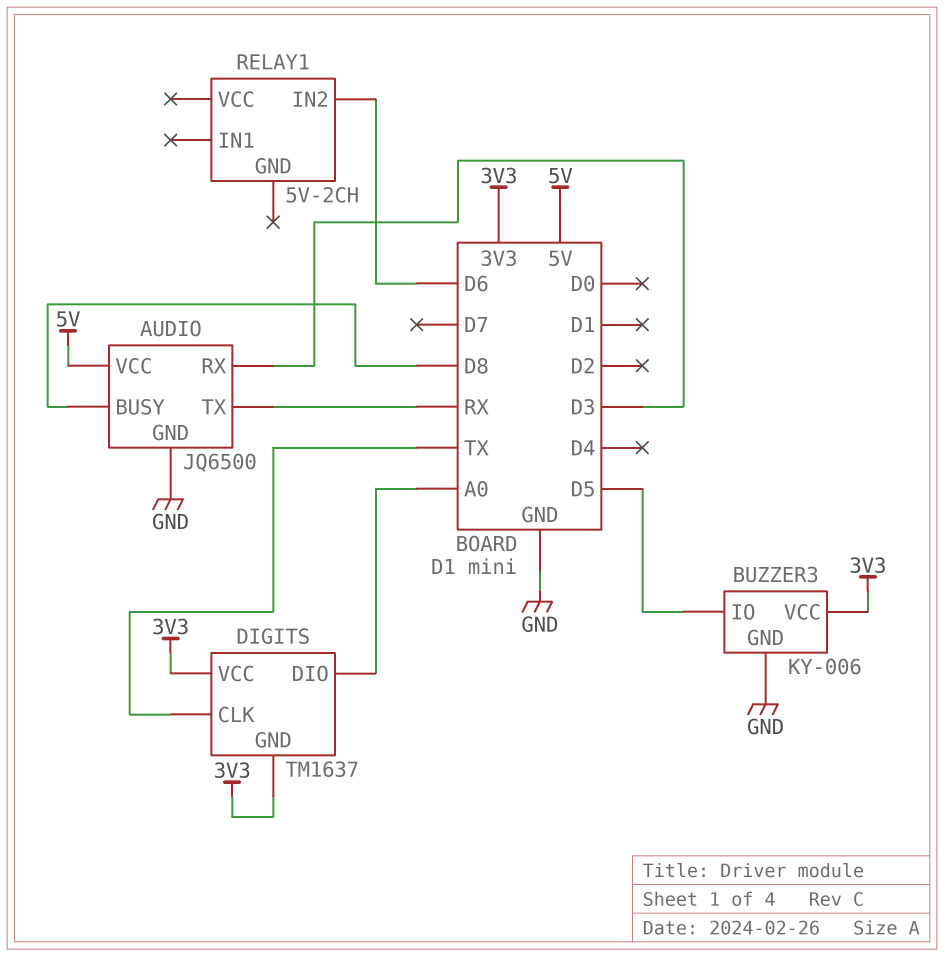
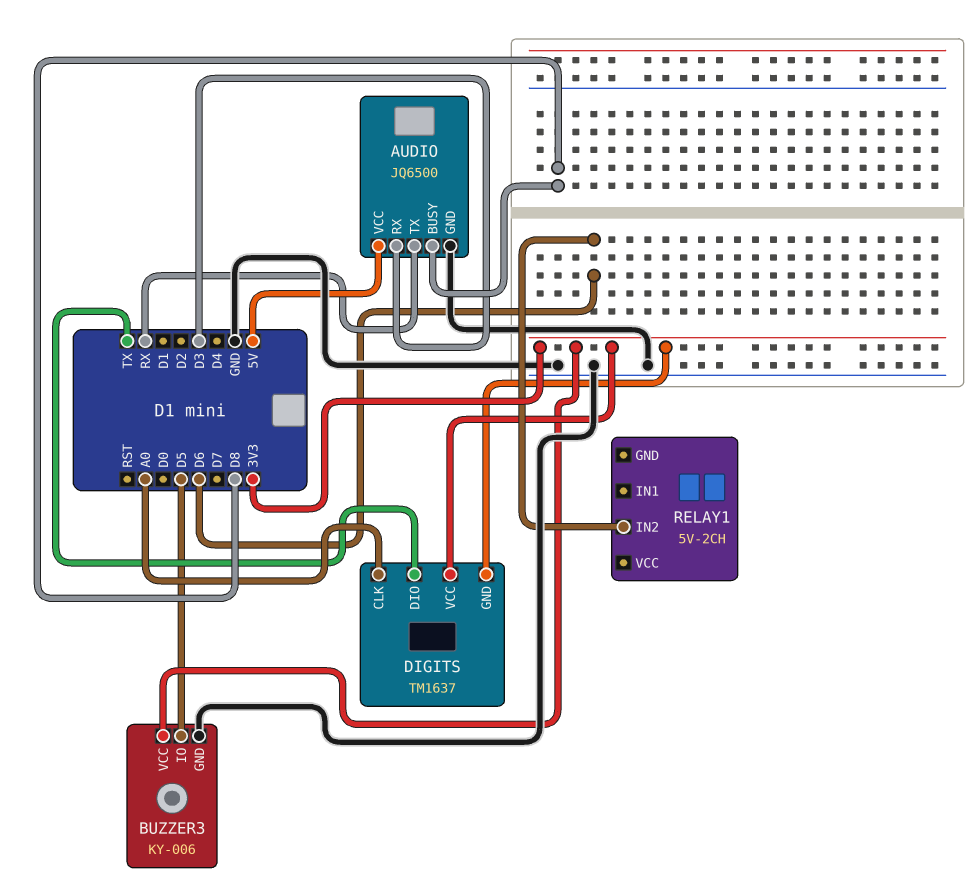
DIGITS pin CLK: TX -> A0
DIGITS pin DIO: A0 -> TX

